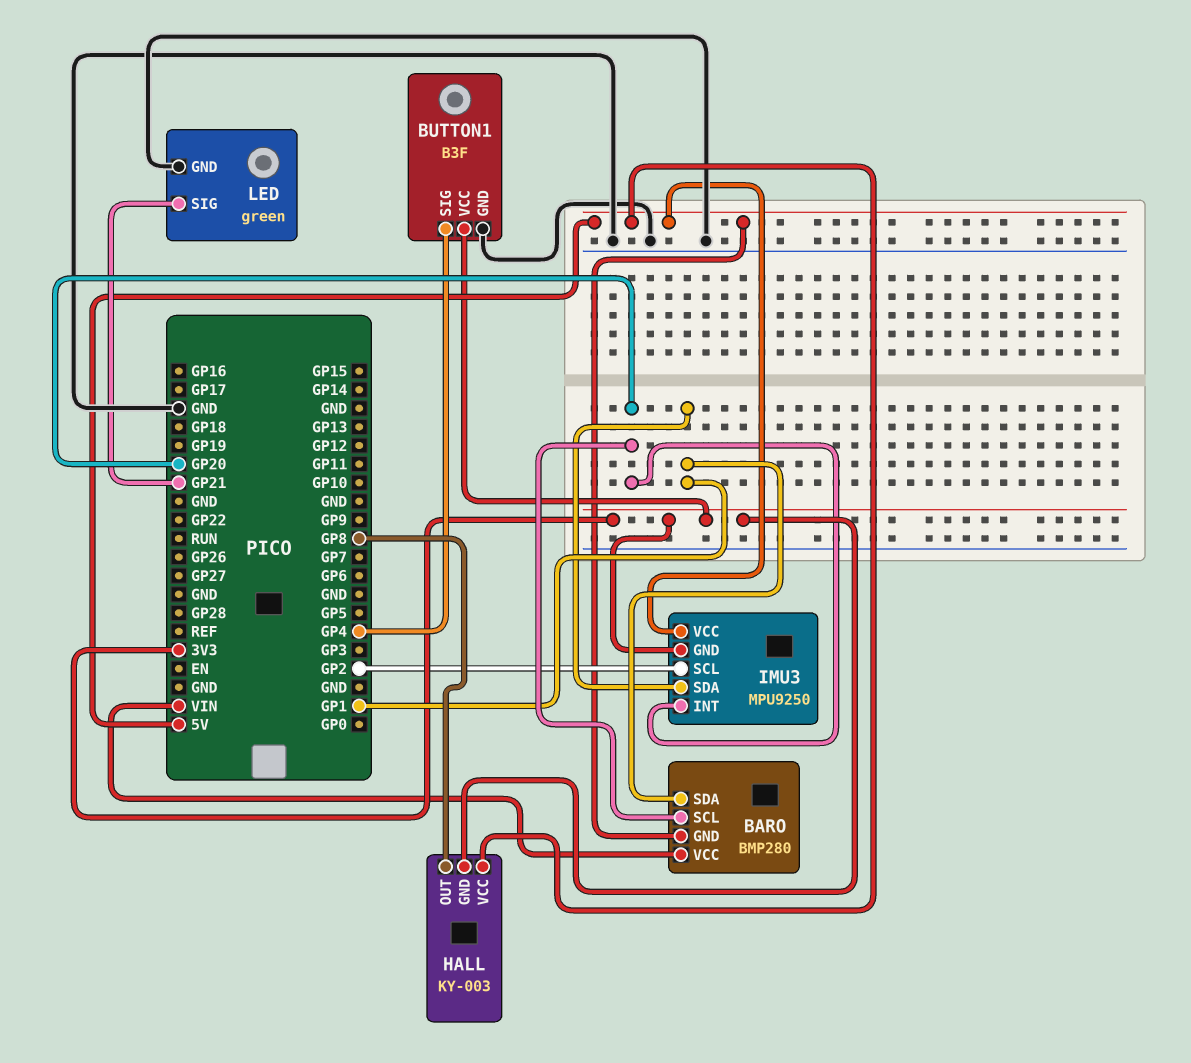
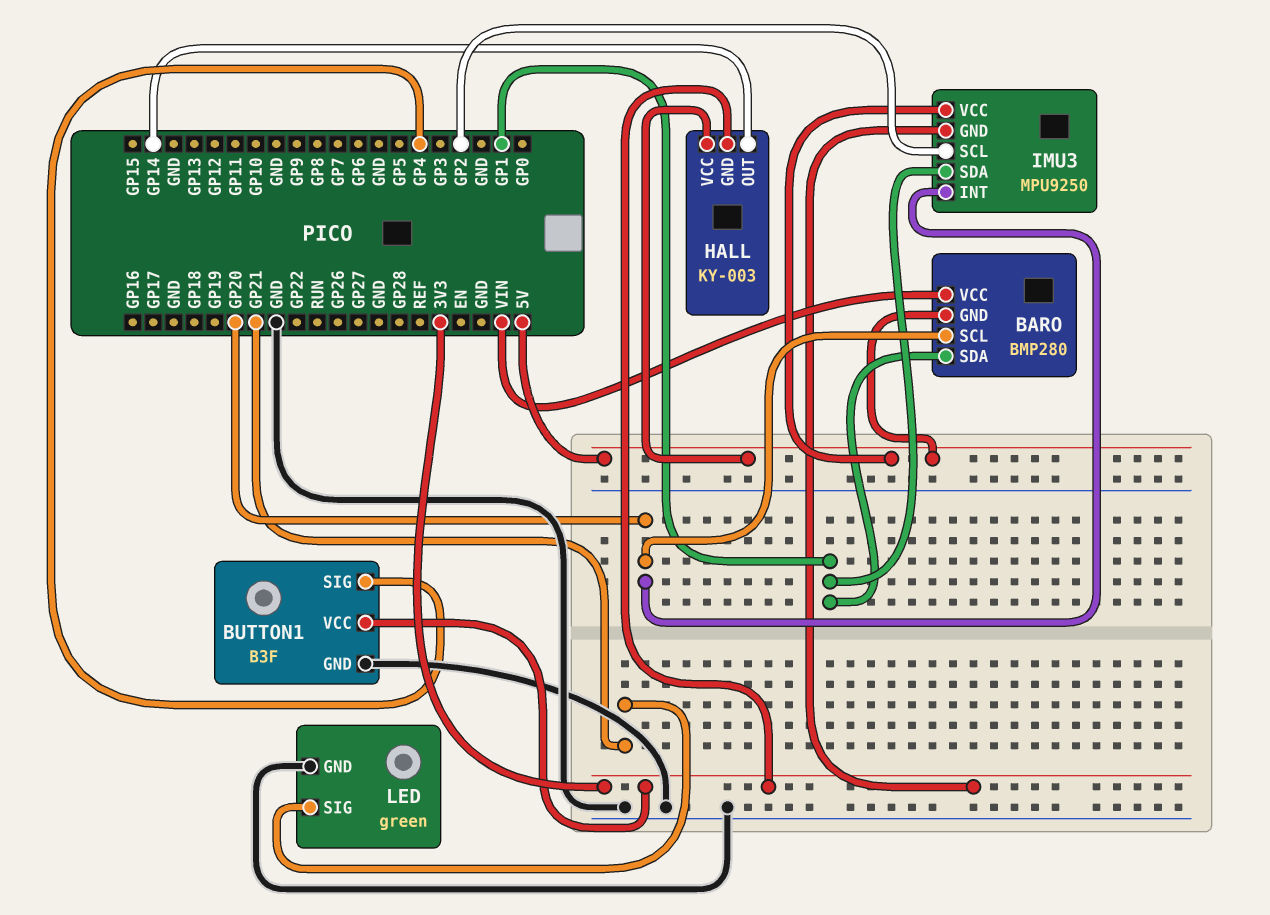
HALL pin OUT: GP8 -> GP14

